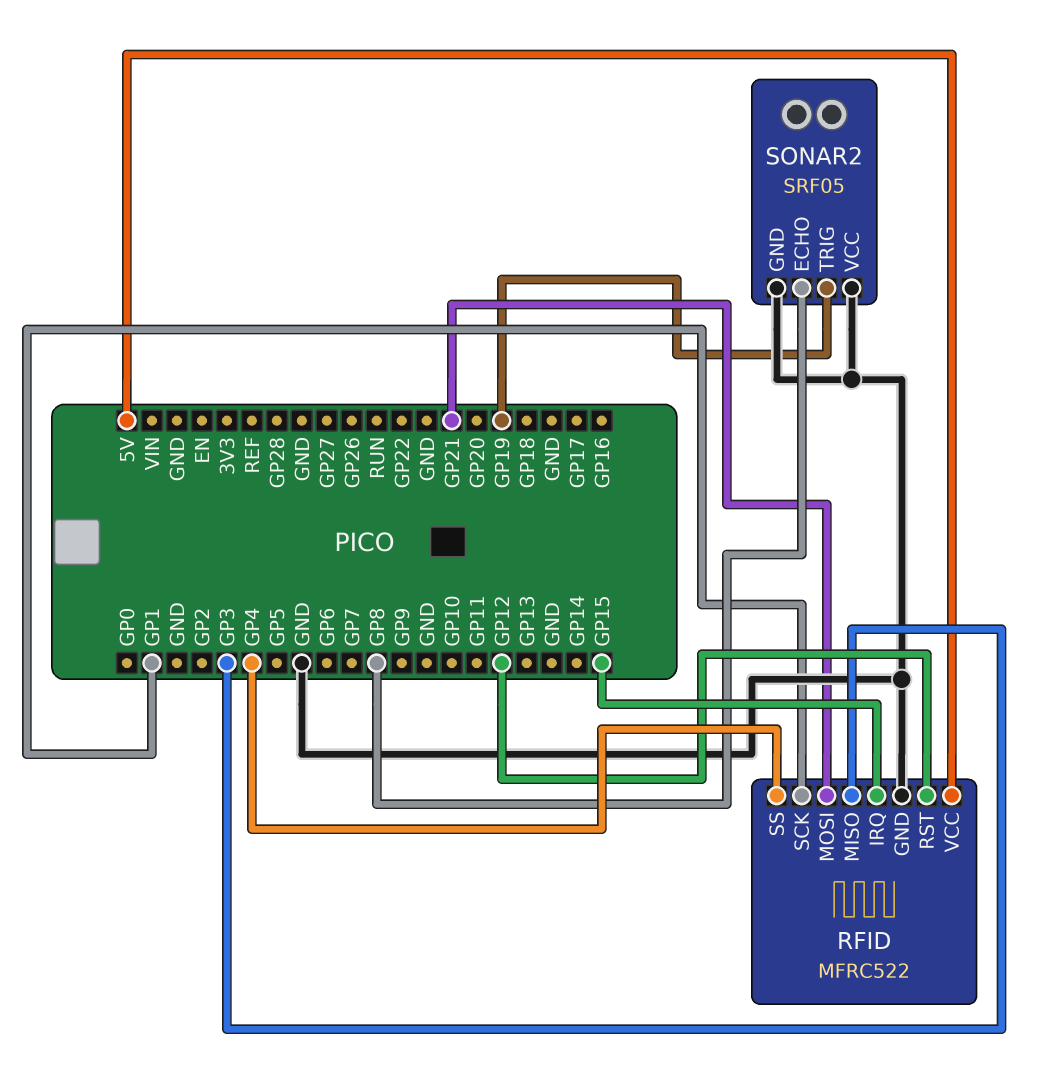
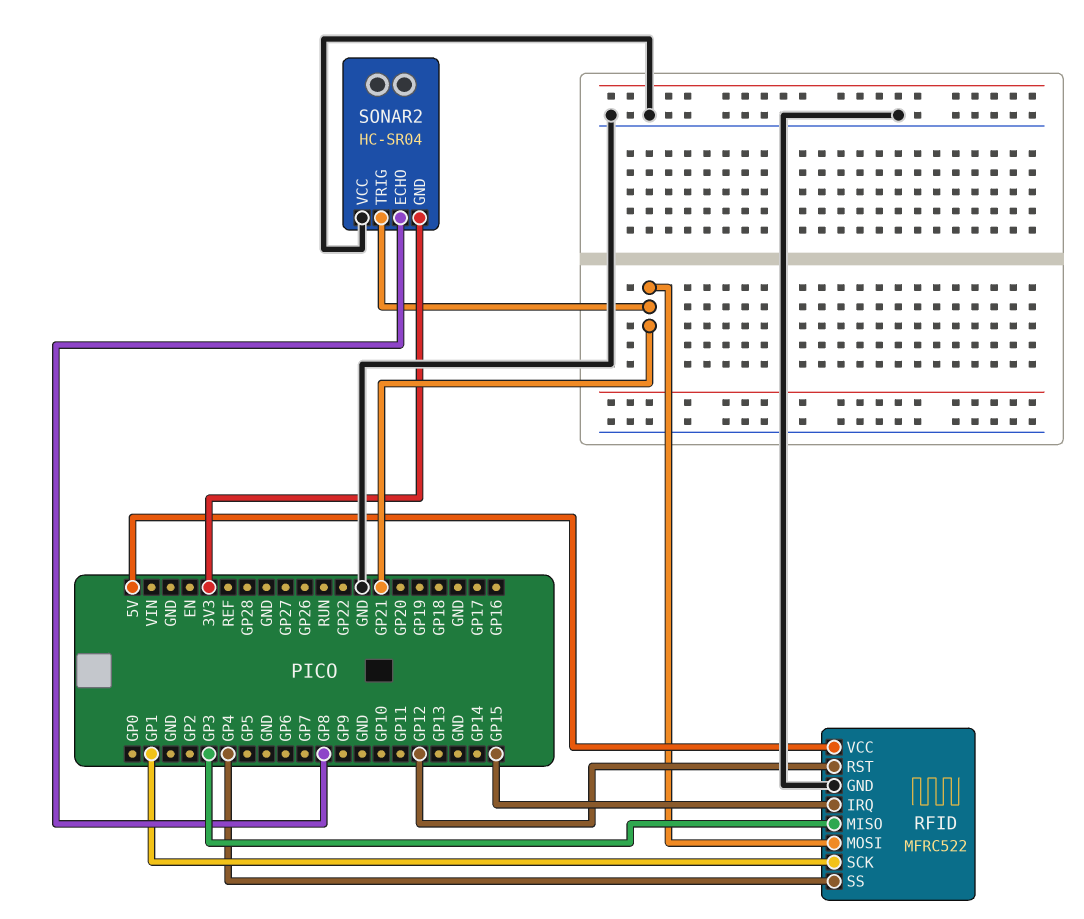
SONAR2: SRF05 -> HC-SR04
SONAR2 pin GND: GND -> 3V3
SONAR2 pin TRIG: GP19 -> GP21

